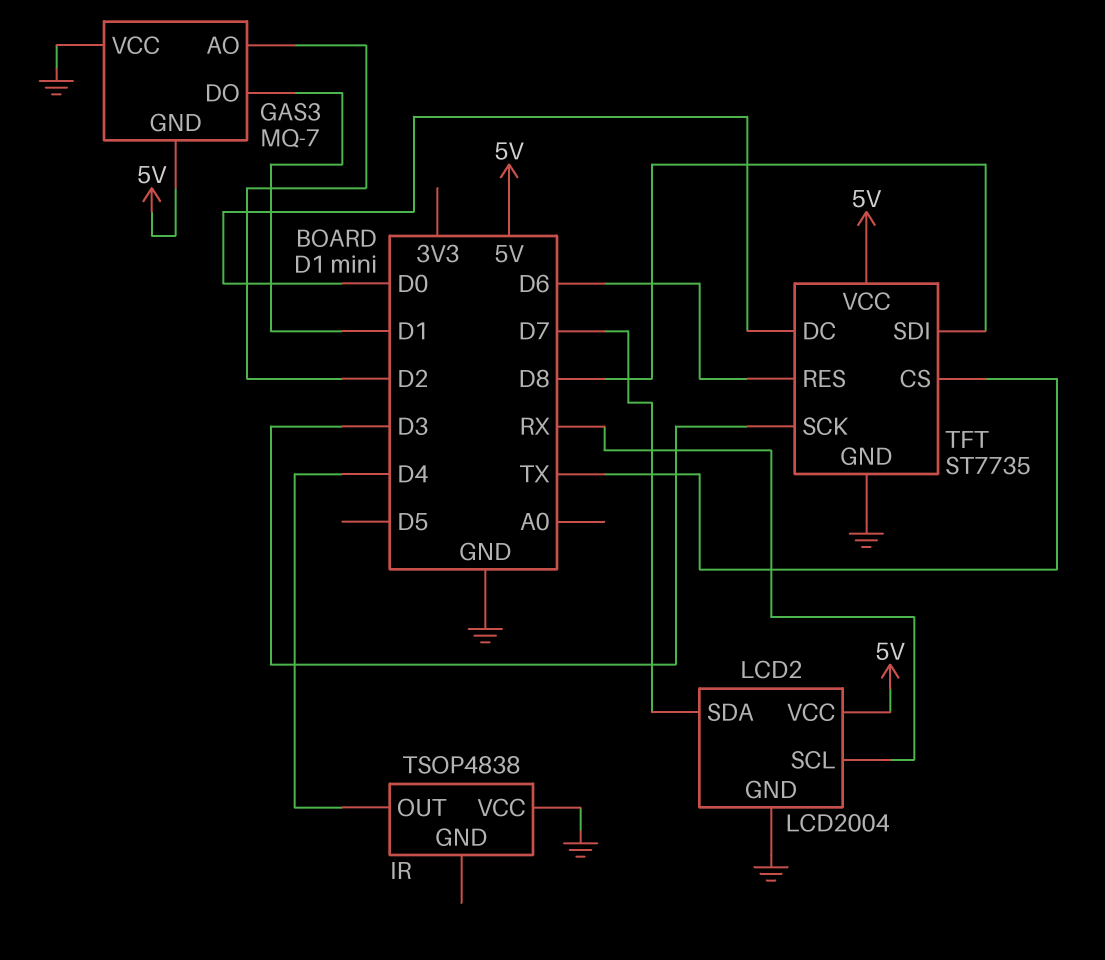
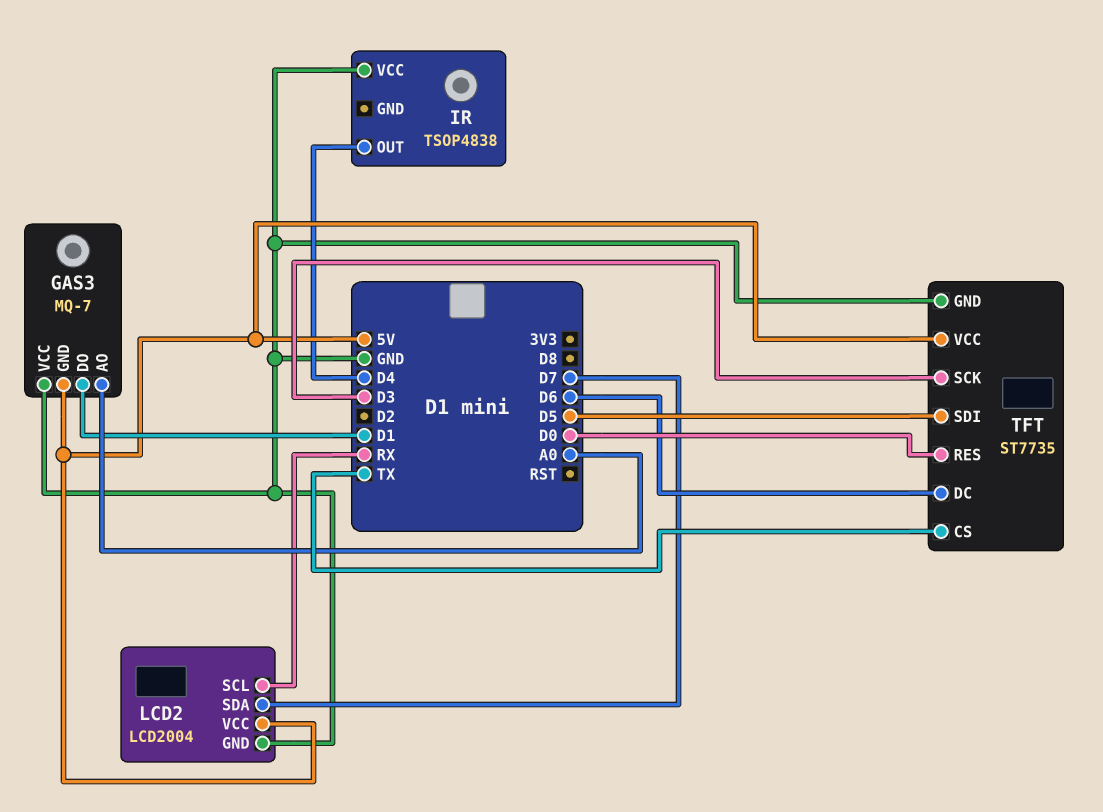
GAS3 pin AO: D2 -> A0
TFT pin DC: D0 -> D6
TFT pin RES: D6 -> D0
TFT pin SDI: D8 -> D5

